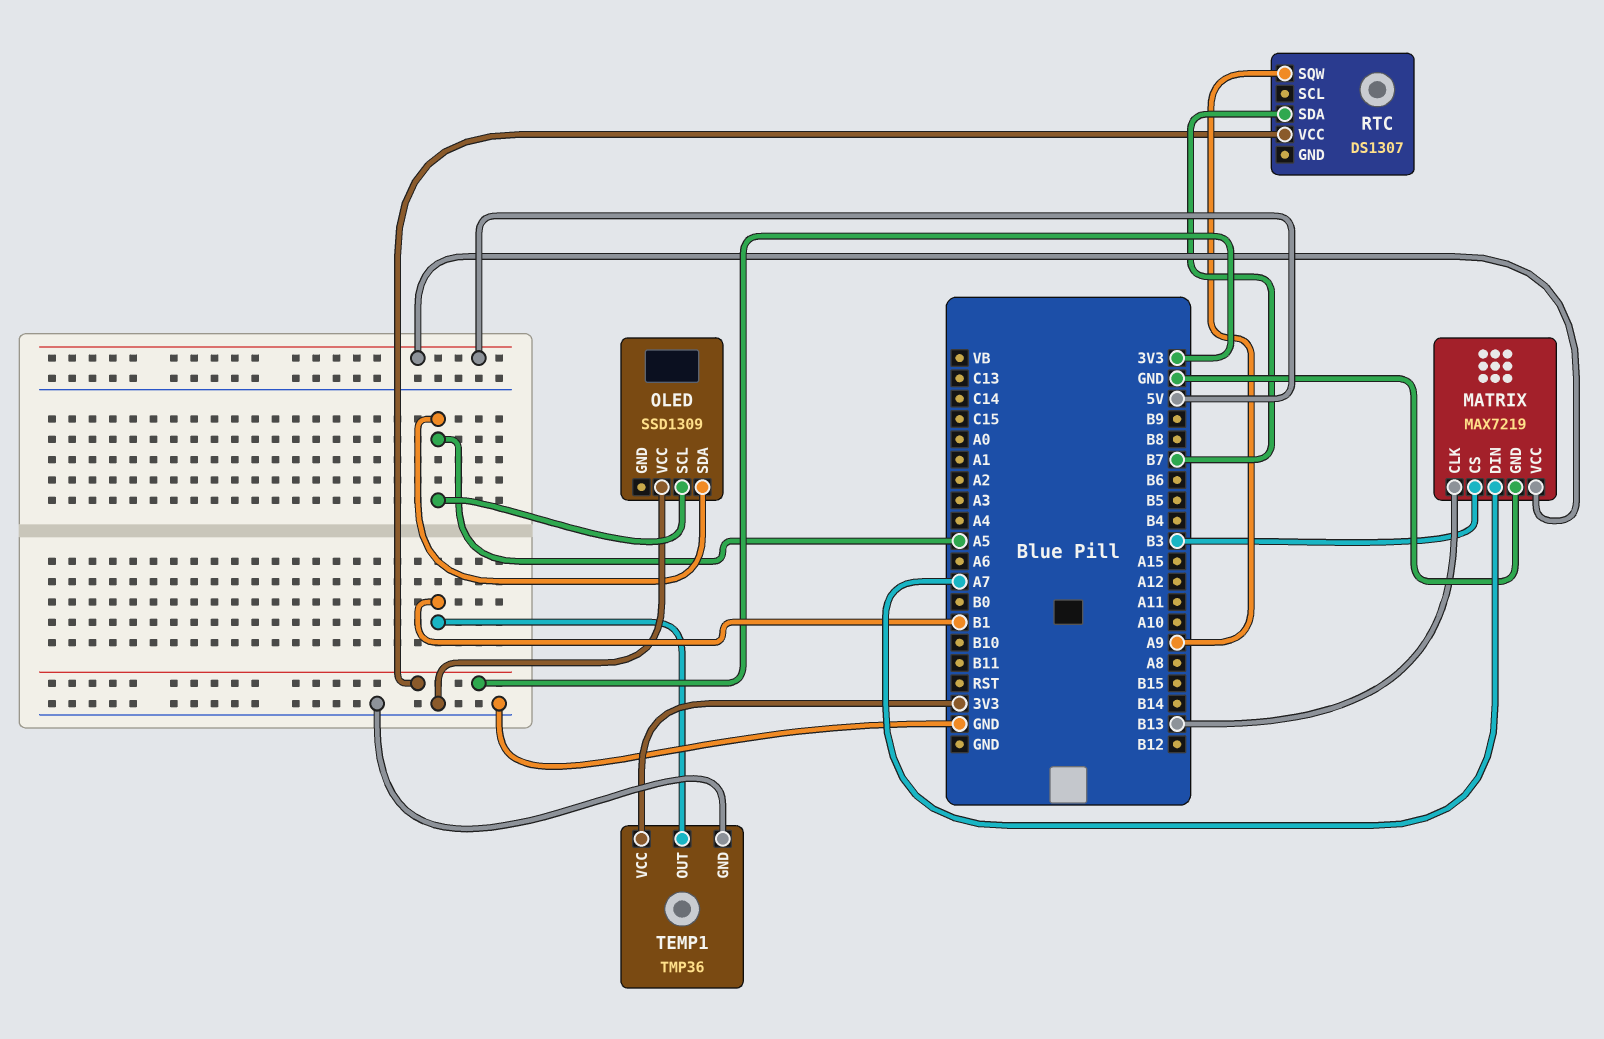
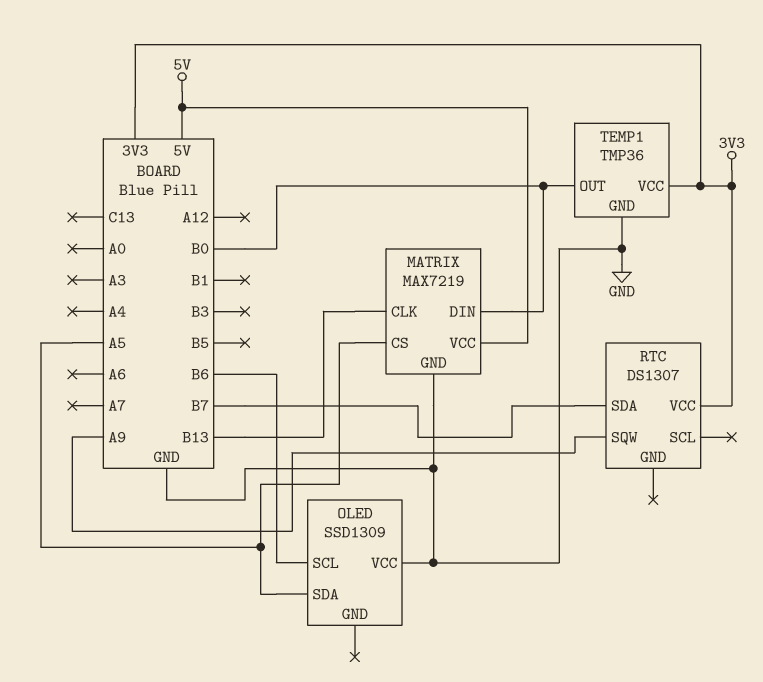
MATRIX pin CS: B3 -> A5
MATRIX pin DIN: A7 -> B0
OLED pin SCL: A5 -> B6
TEMP1 pin OUT: B1 -> B0

